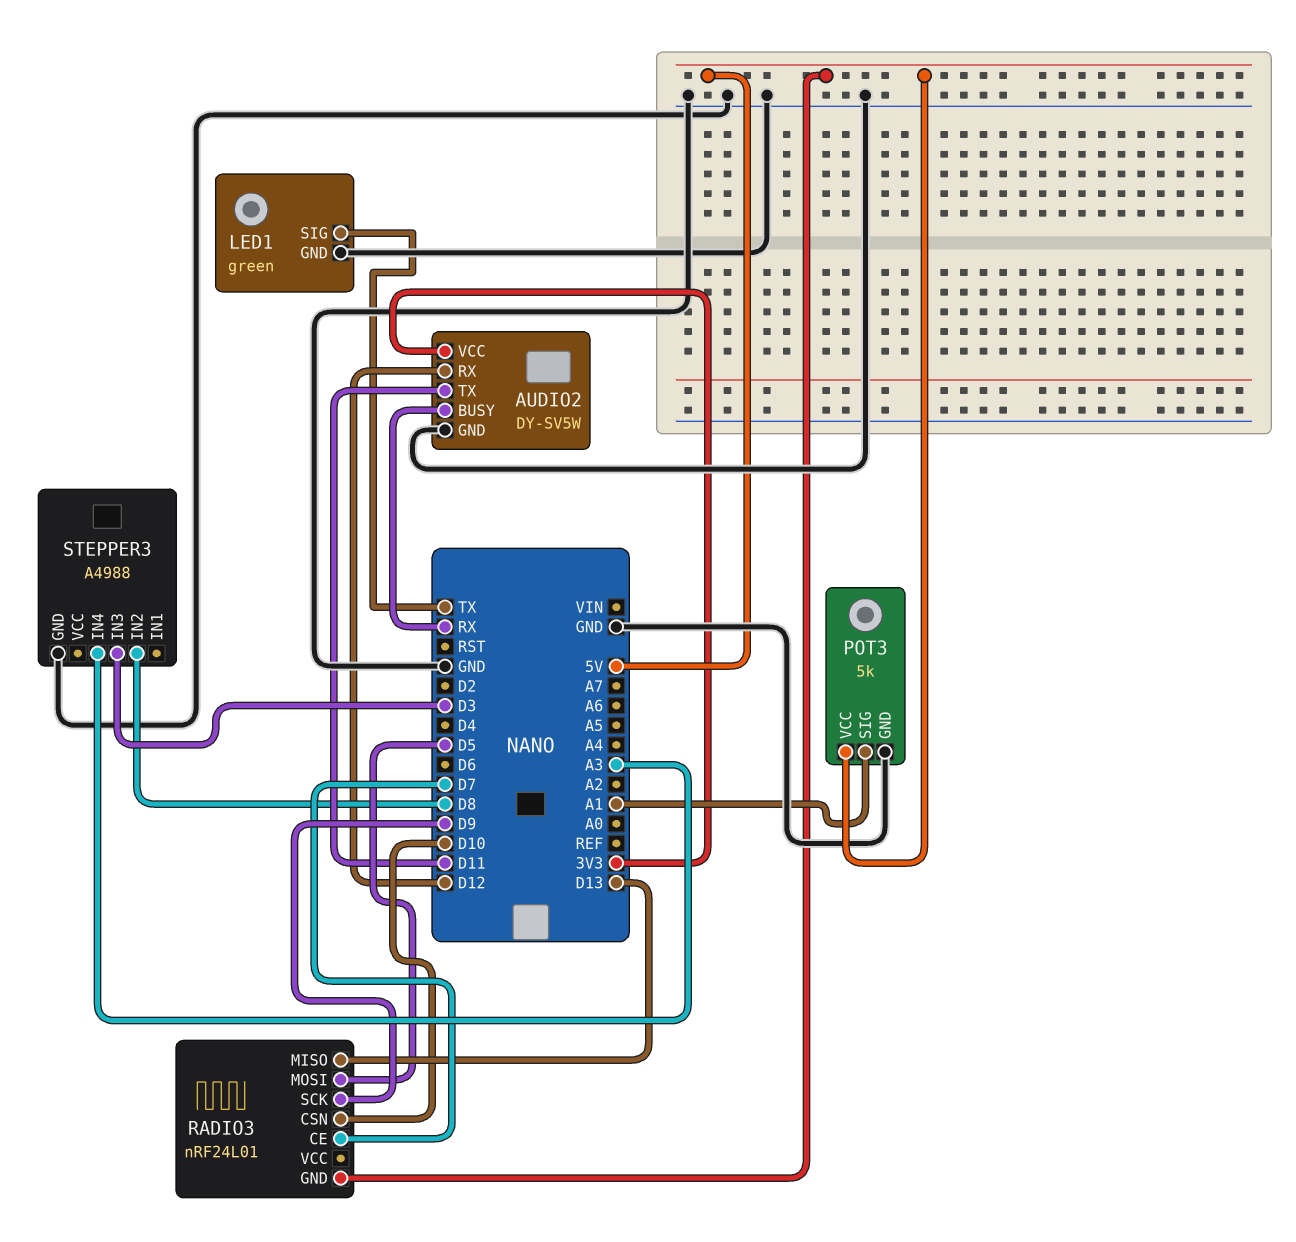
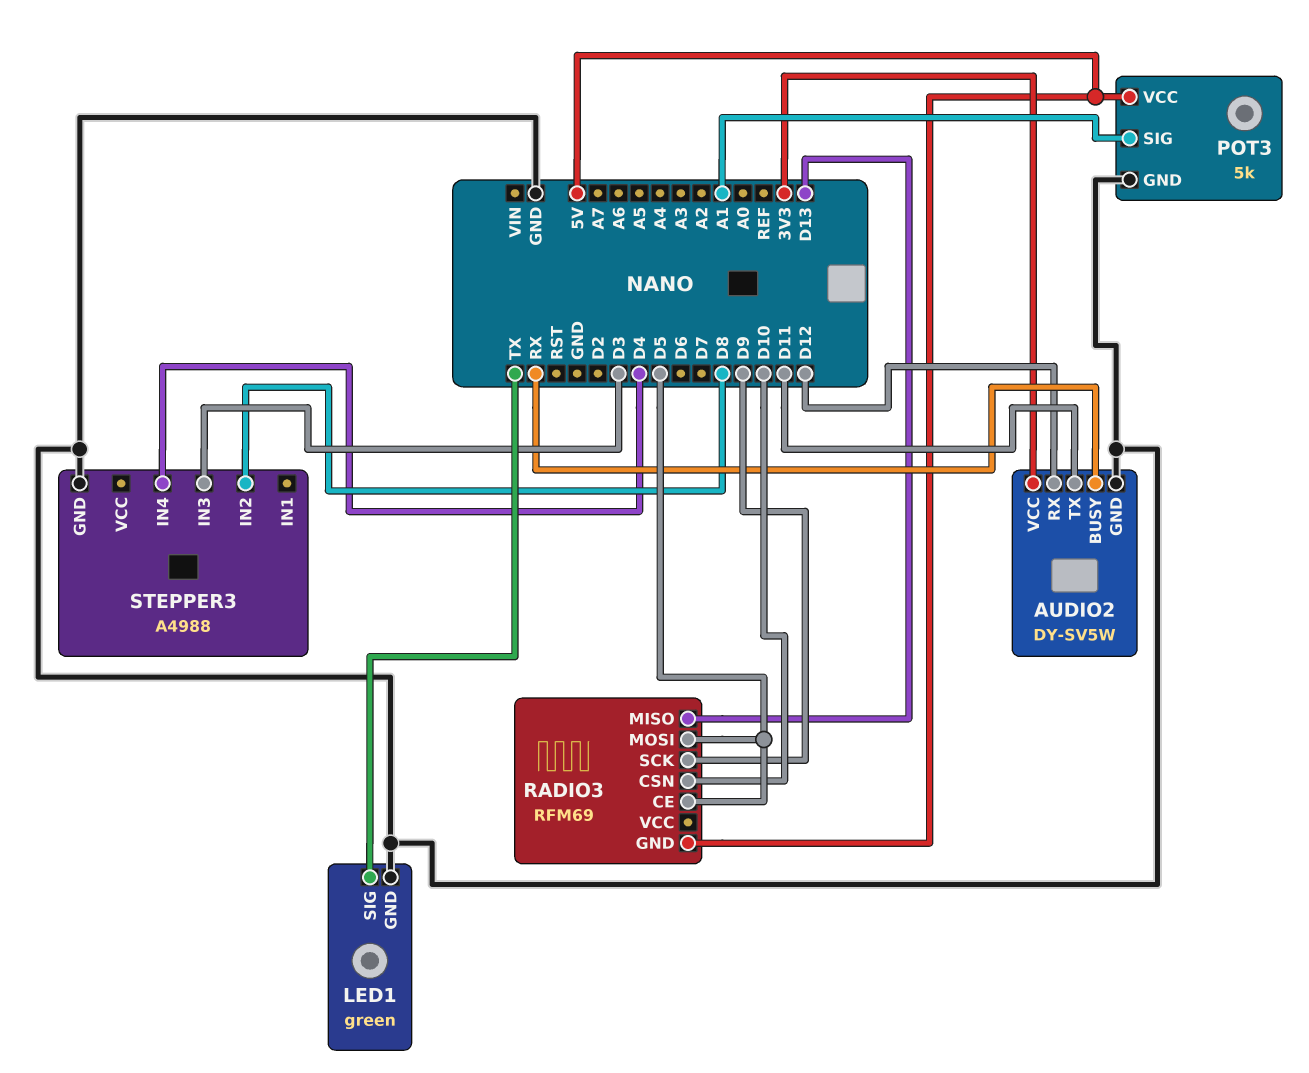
RADIO3: nRF24L01 -> RFM69
RADIO3 pin CE: D7 -> D5
STEPPER3 pin IN4: A3 -> D4

